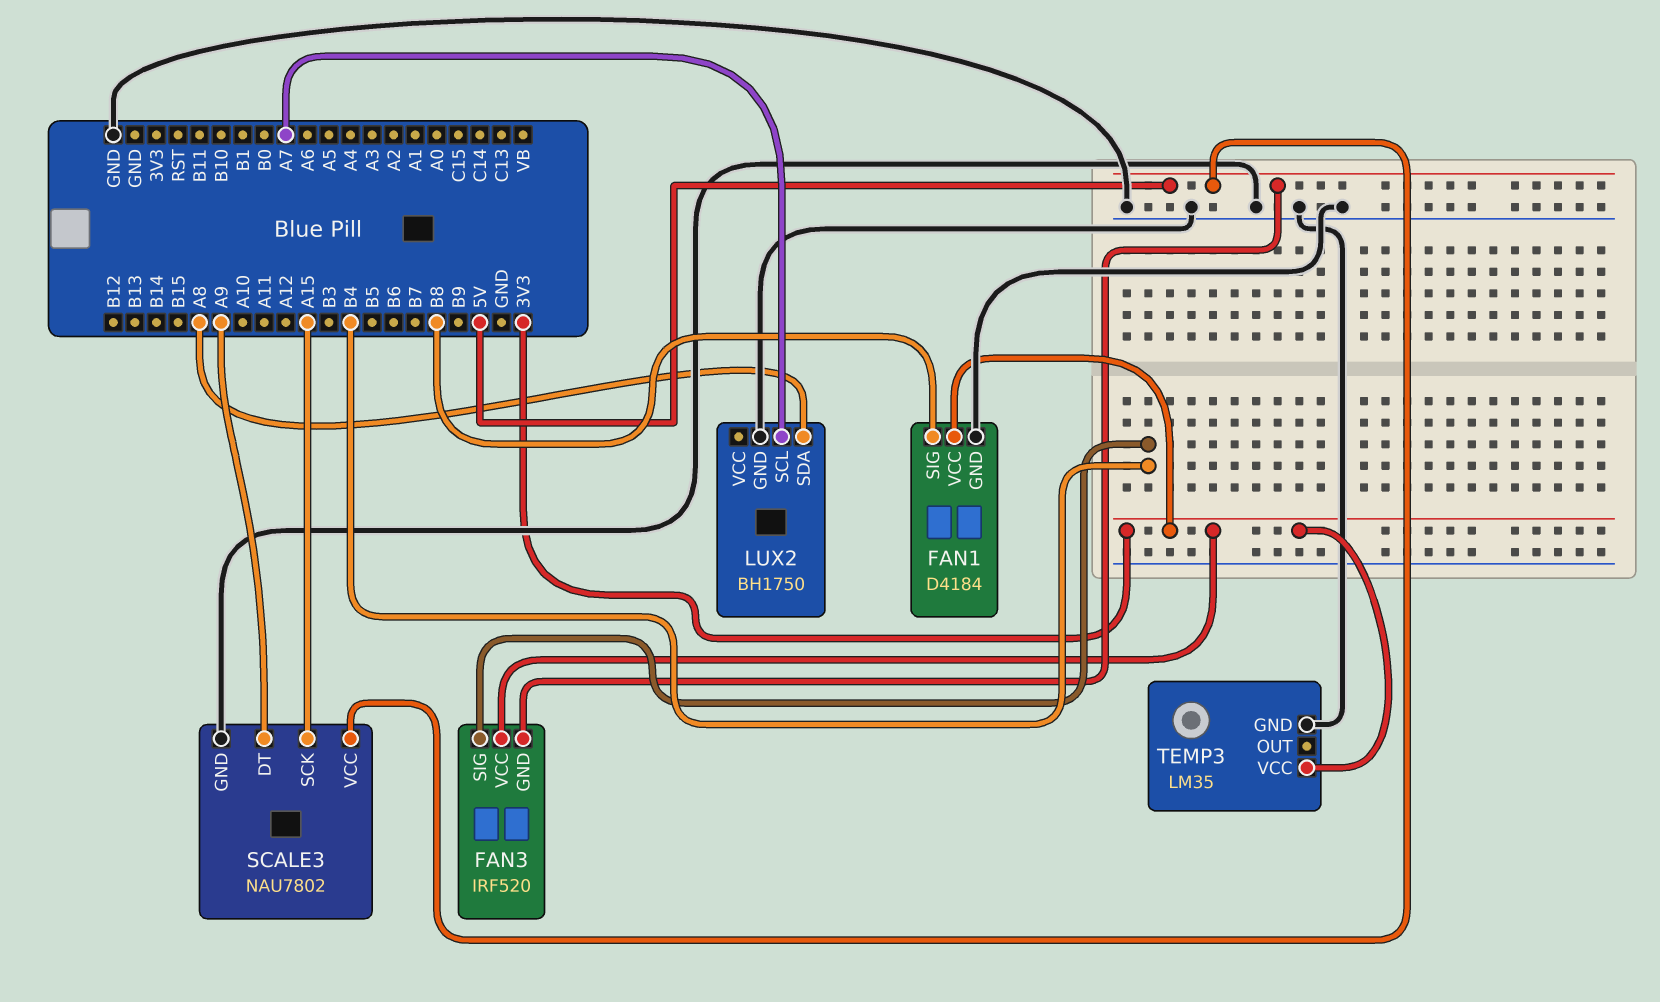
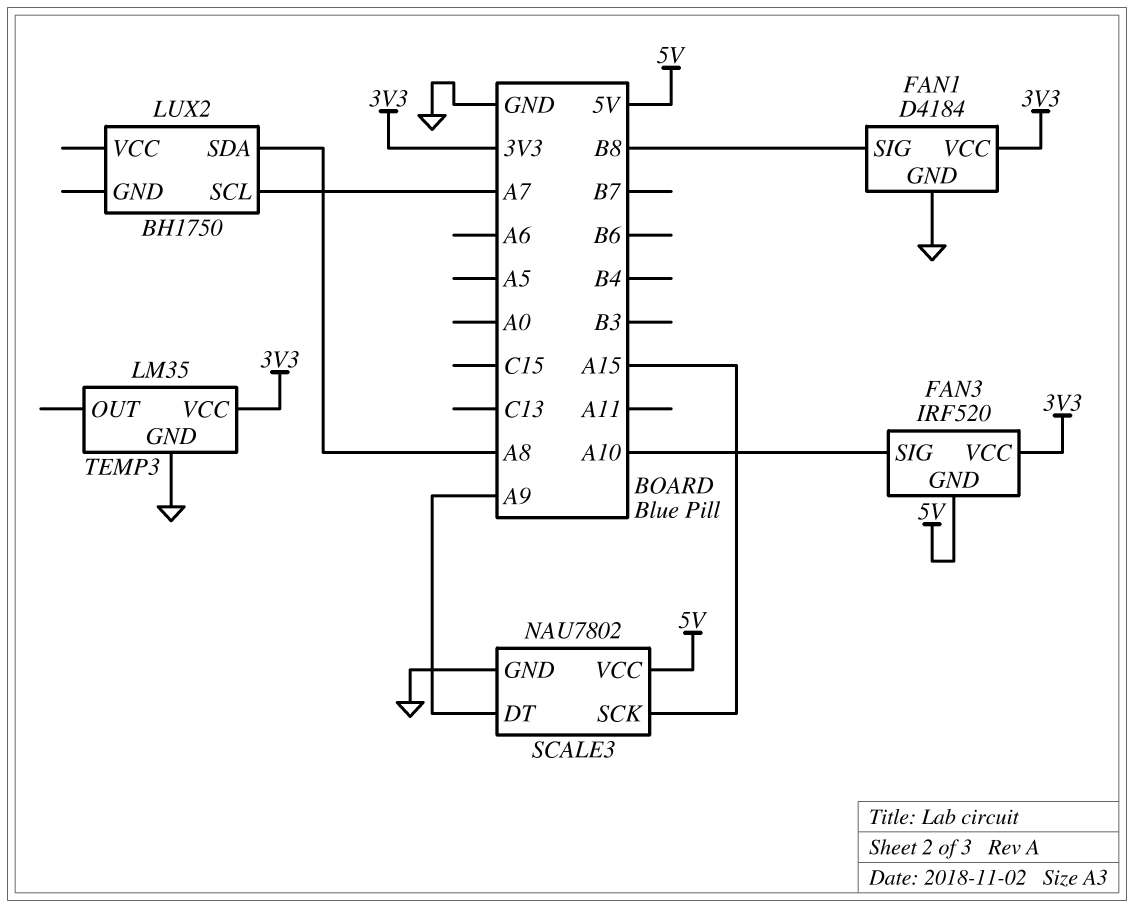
FAN3 pin SIG: B4 -> A10
LUX2 pin GND: GND -> none

